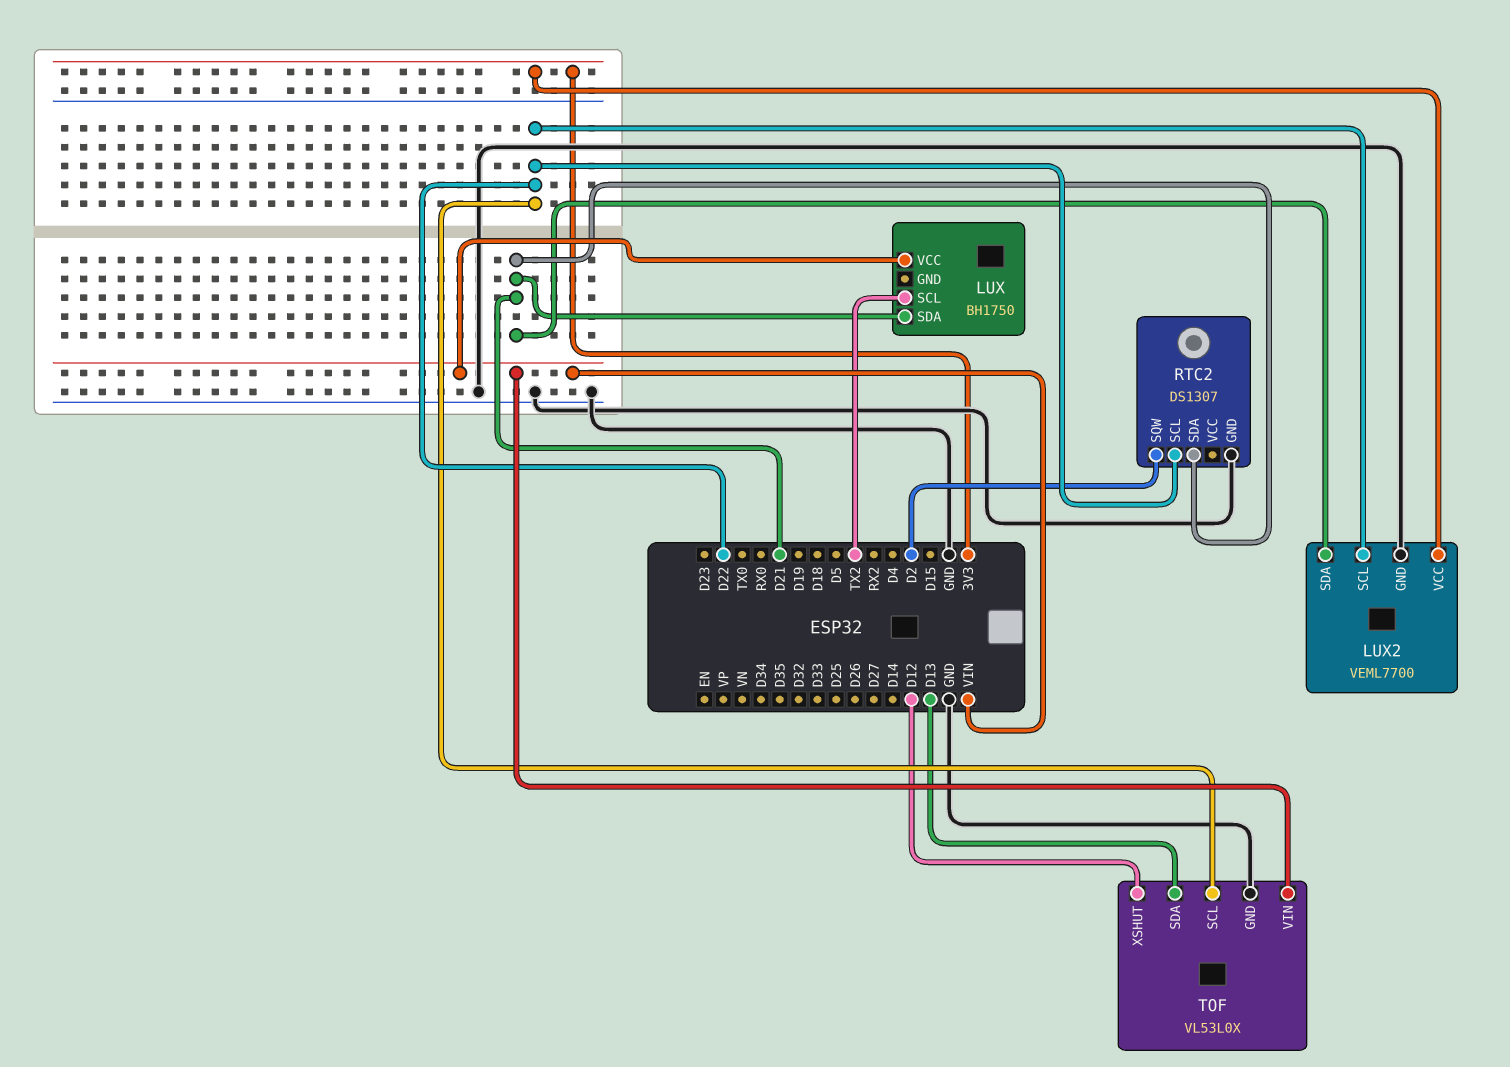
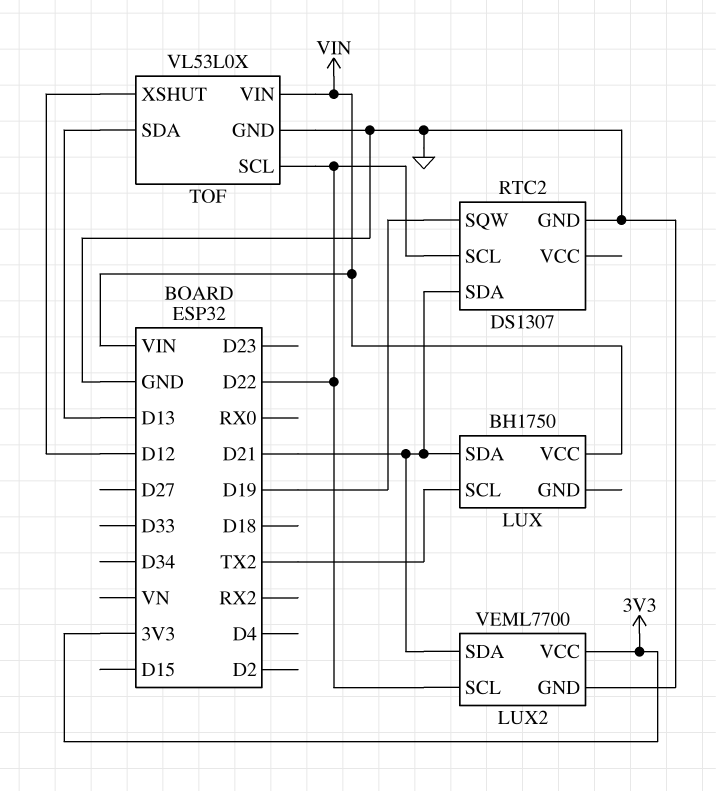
RTC2 pin SQW: D2 -> D19

